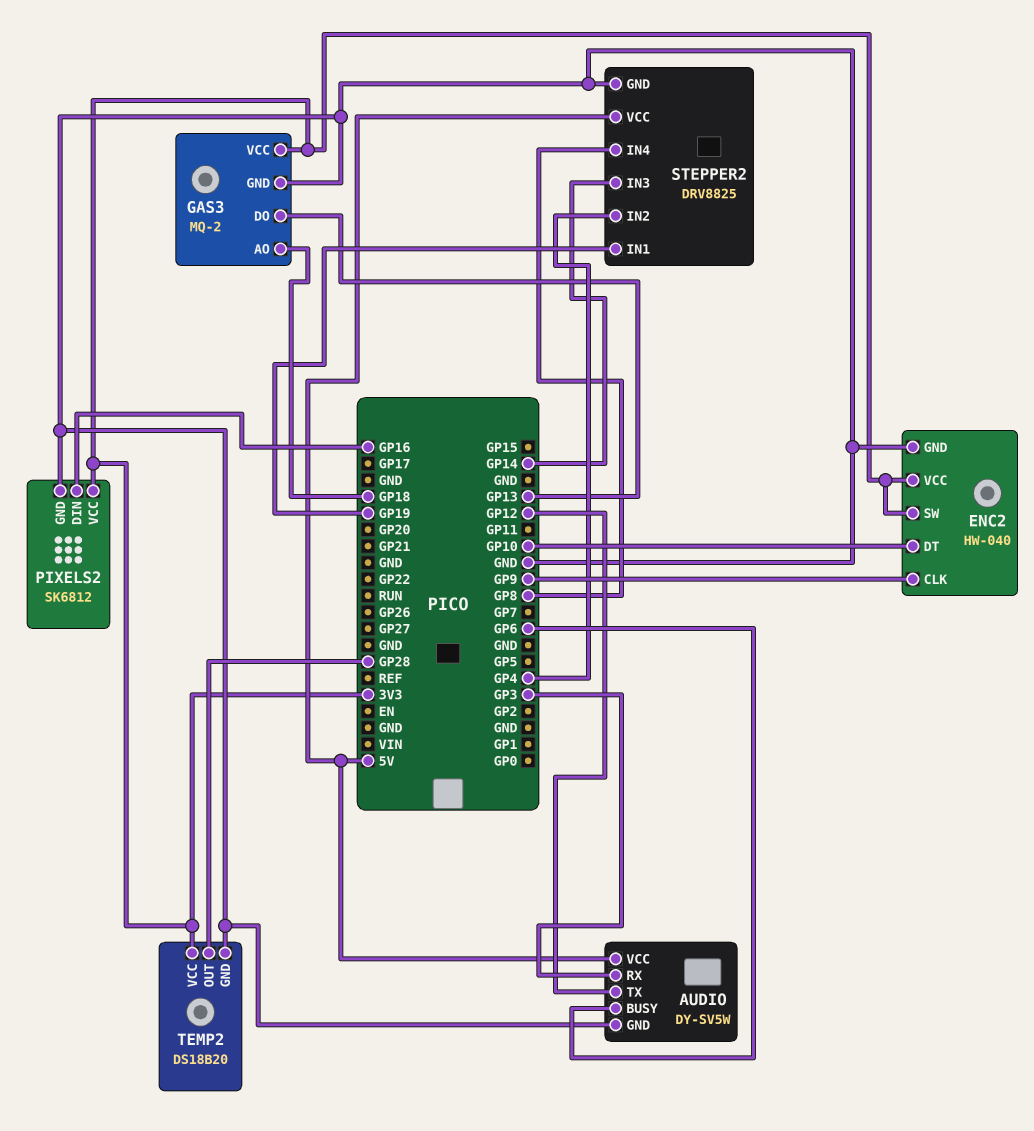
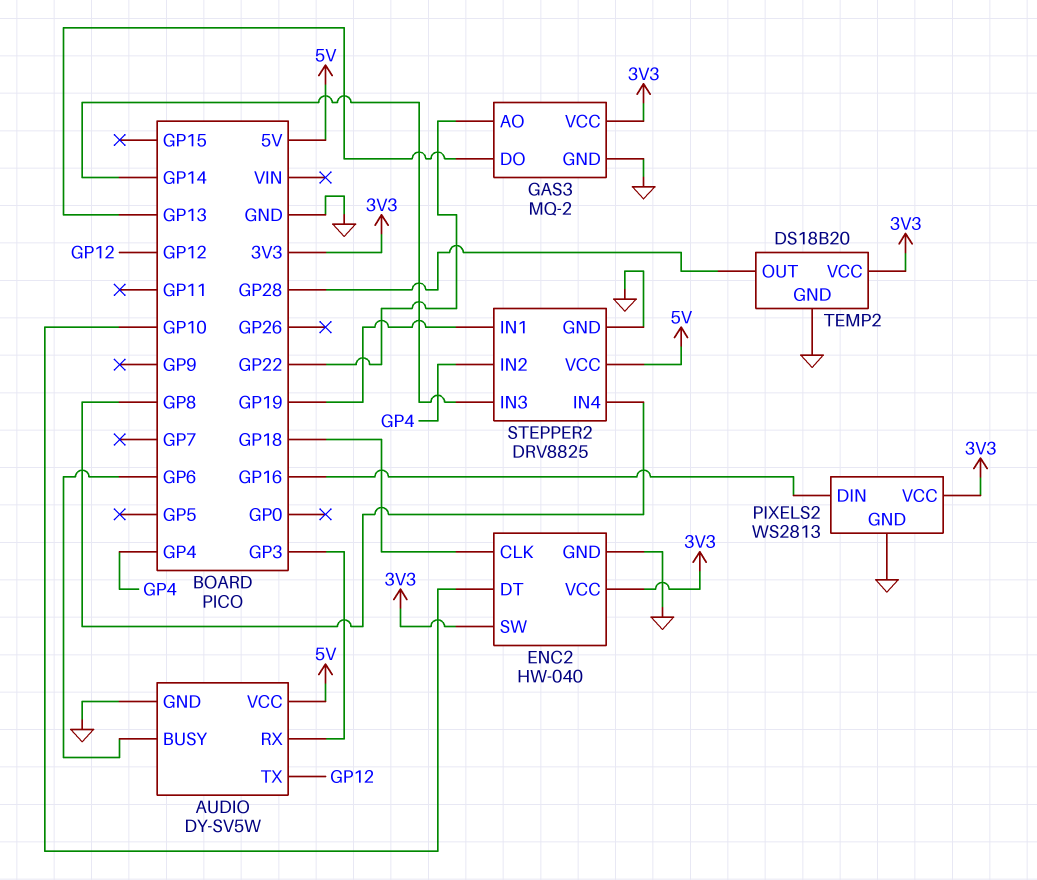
ENC2 pin CLK: GP9 -> GP18
GAS3 pin AO: GP18 -> GP22
PIXELS2: SK6812 -> WS2813

